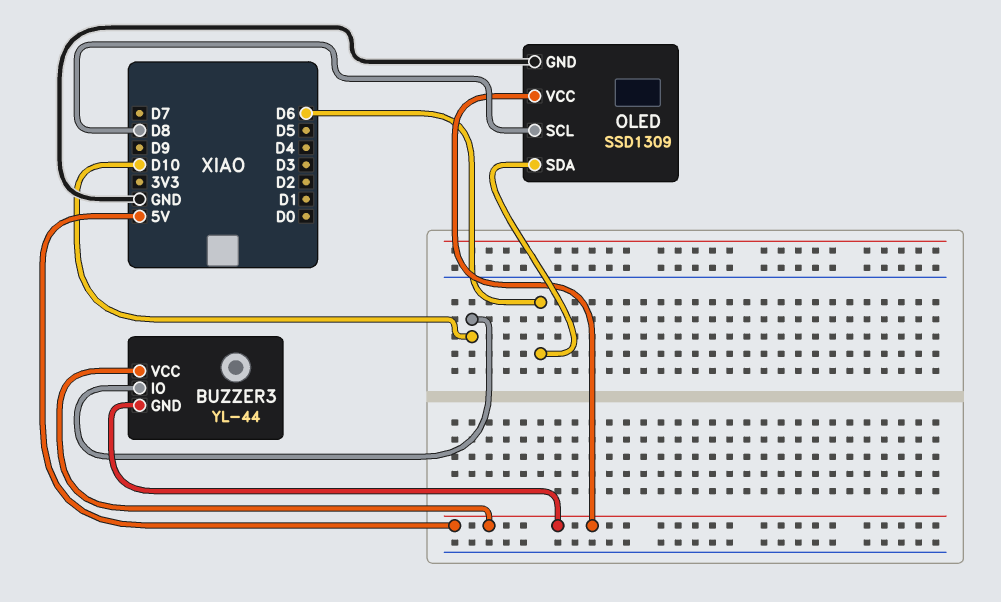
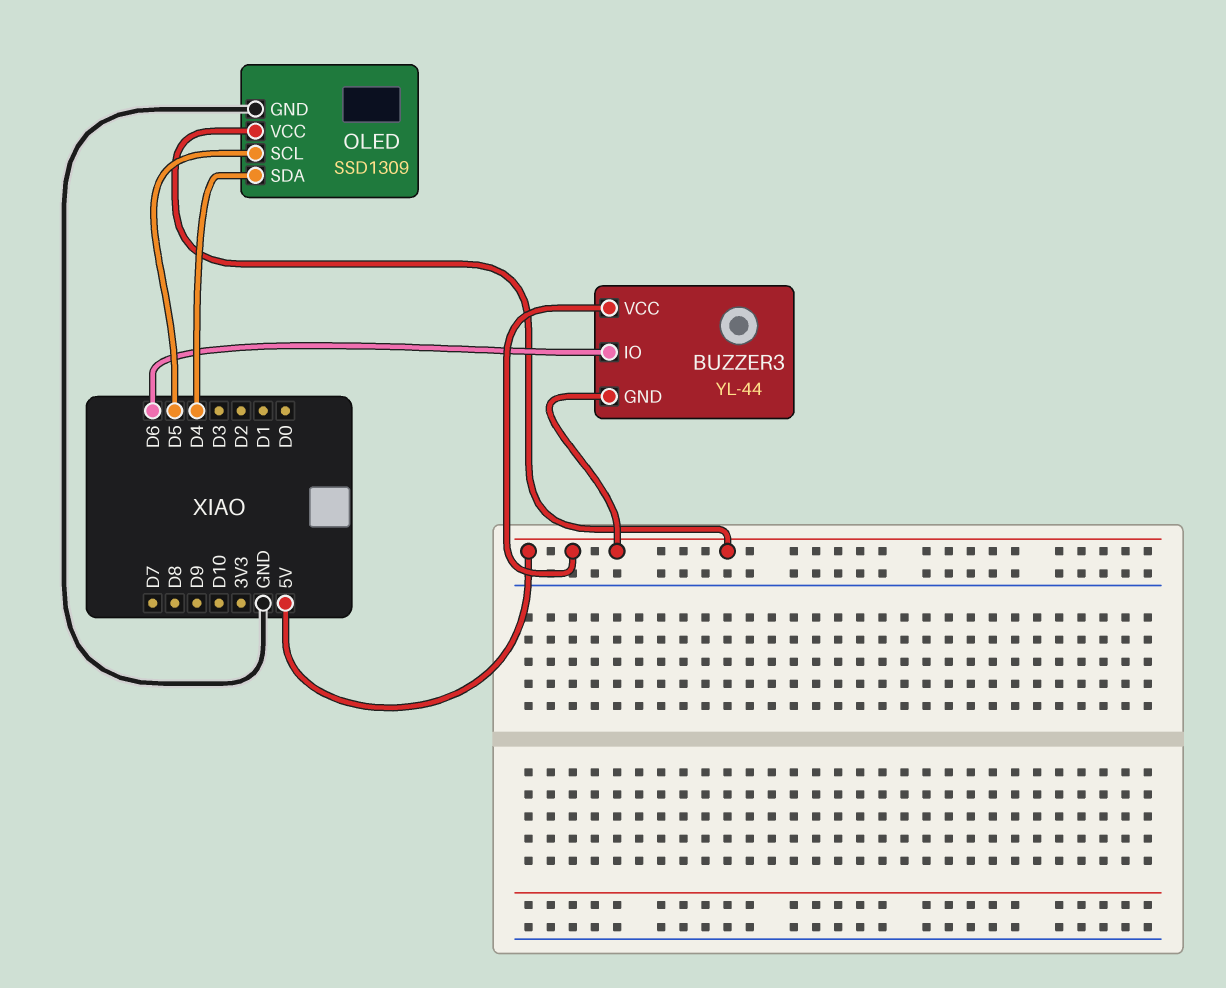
BUZZER3 pin IO: D10 -> D6
OLED pin SCL: D8 -> D5
OLED pin SDA: D6 -> D4

